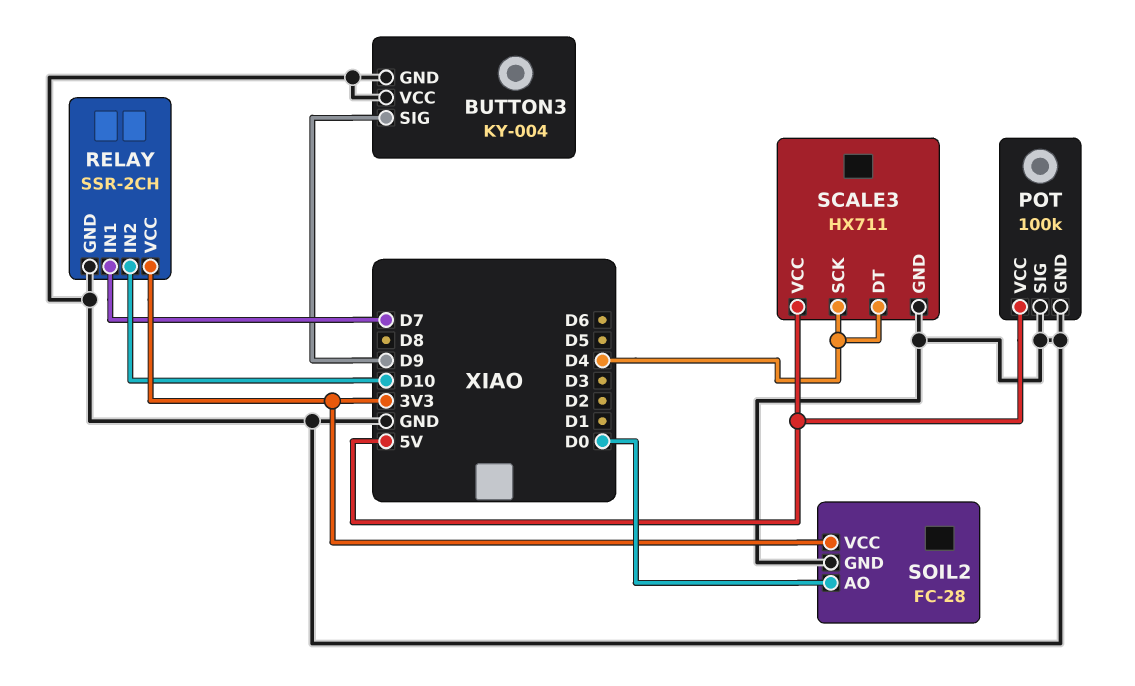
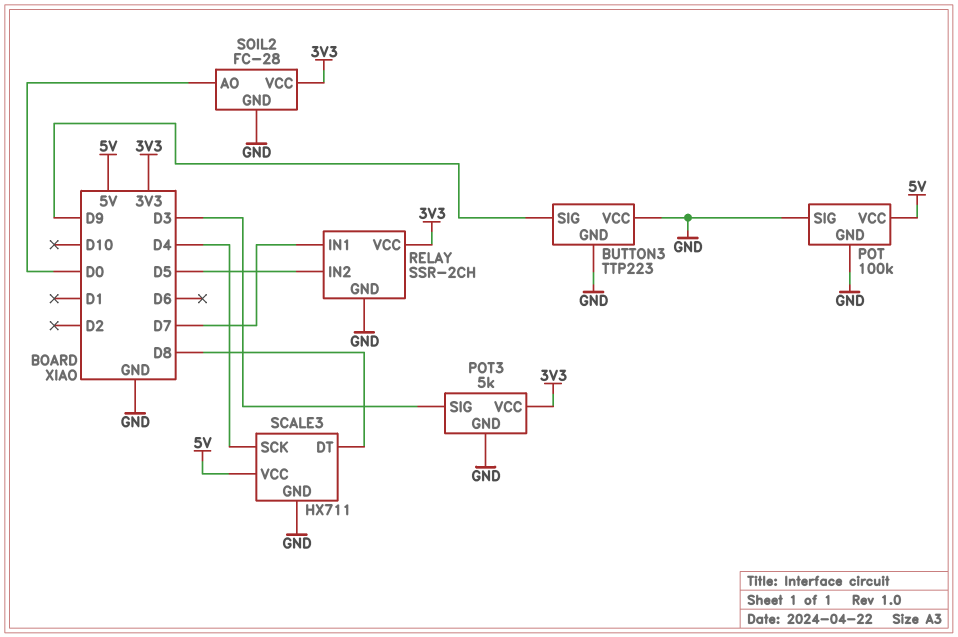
BUTTON3: KY-004 -> TTP223
POT3: none -> 5k
POT3 pin GND: none -> GND
POT3 pin SIG: none -> D3
POT3 pin VCC: none -> 3V3
RELAY pin IN2: D10 -> D5
SCALE3 pin DT: D4 -> D8

